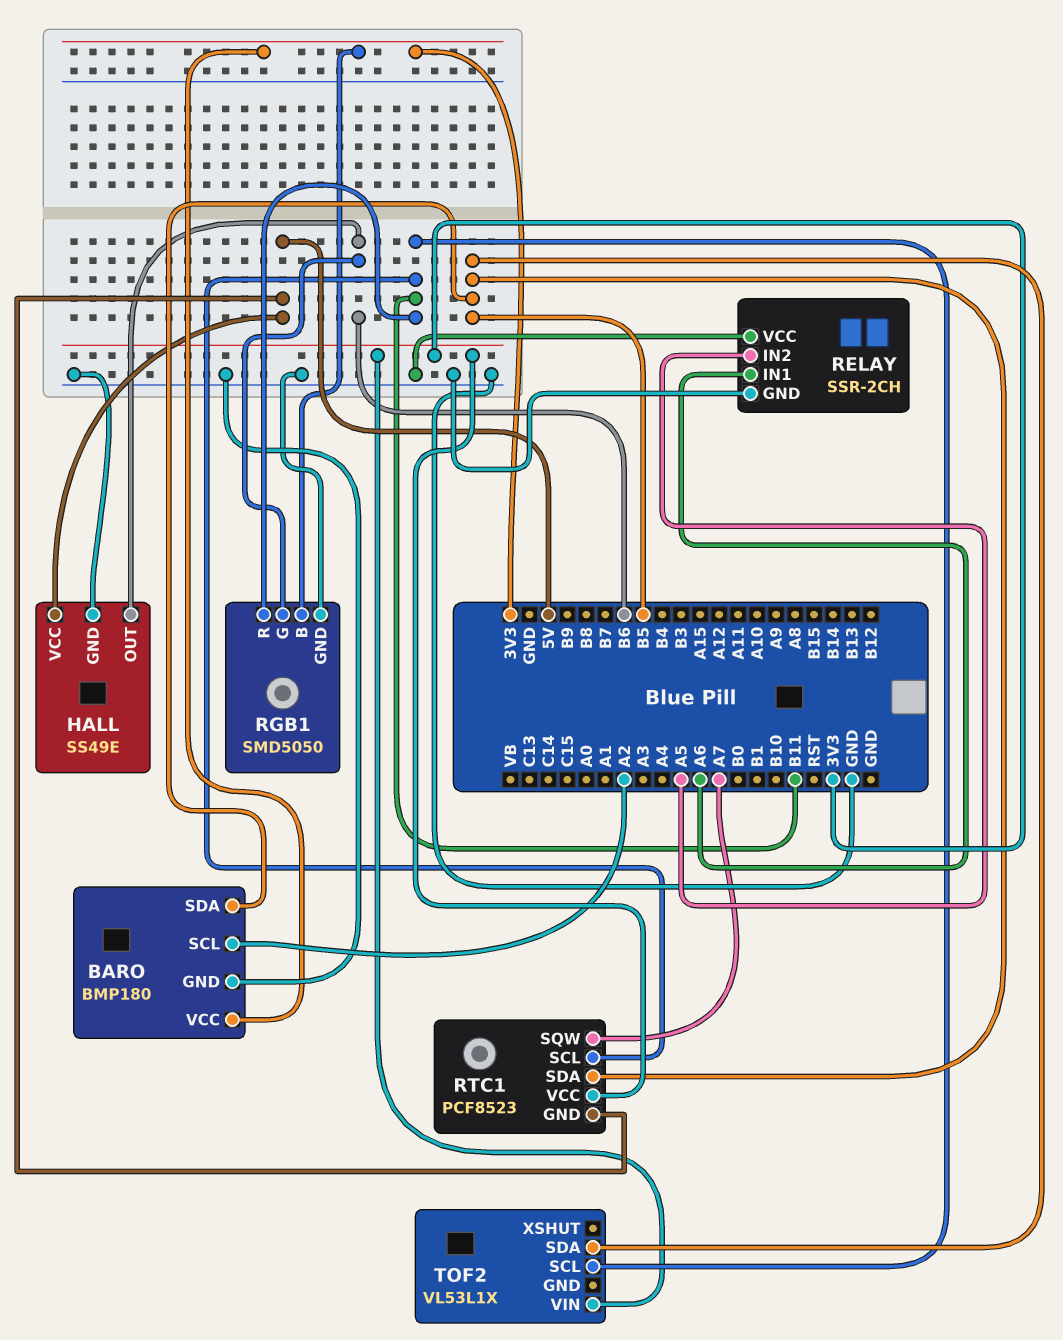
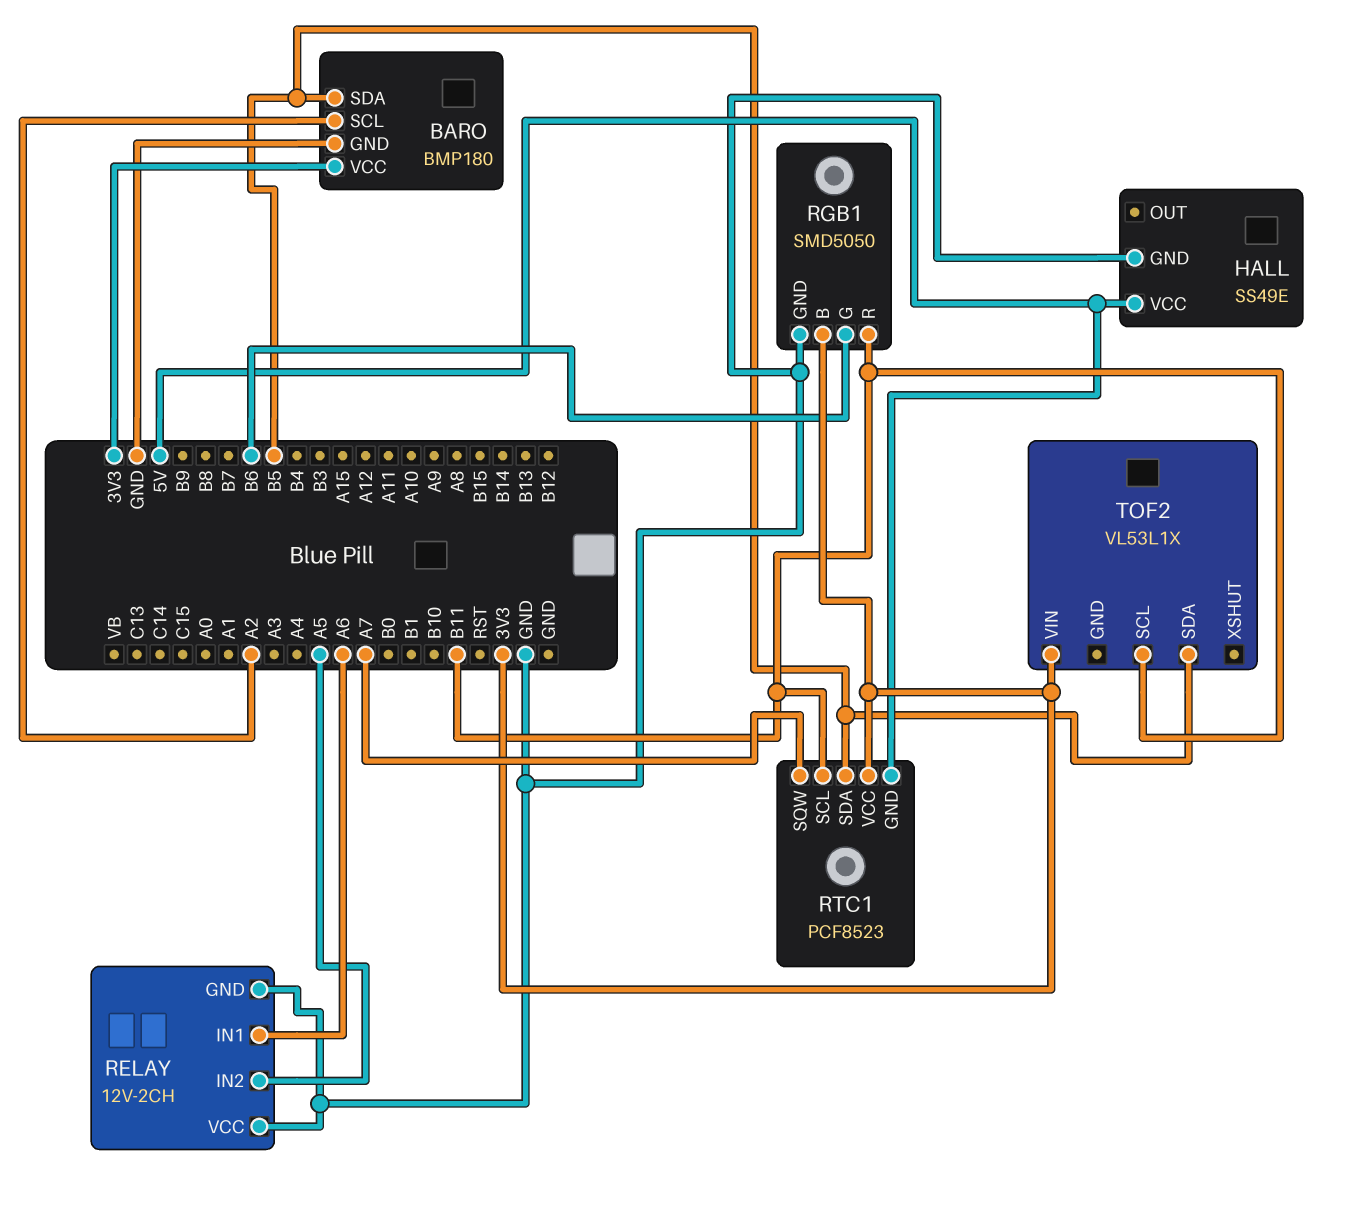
HALL pin OUT: B6 -> none
RELAY: SSR-2CH -> 12V-2CH

